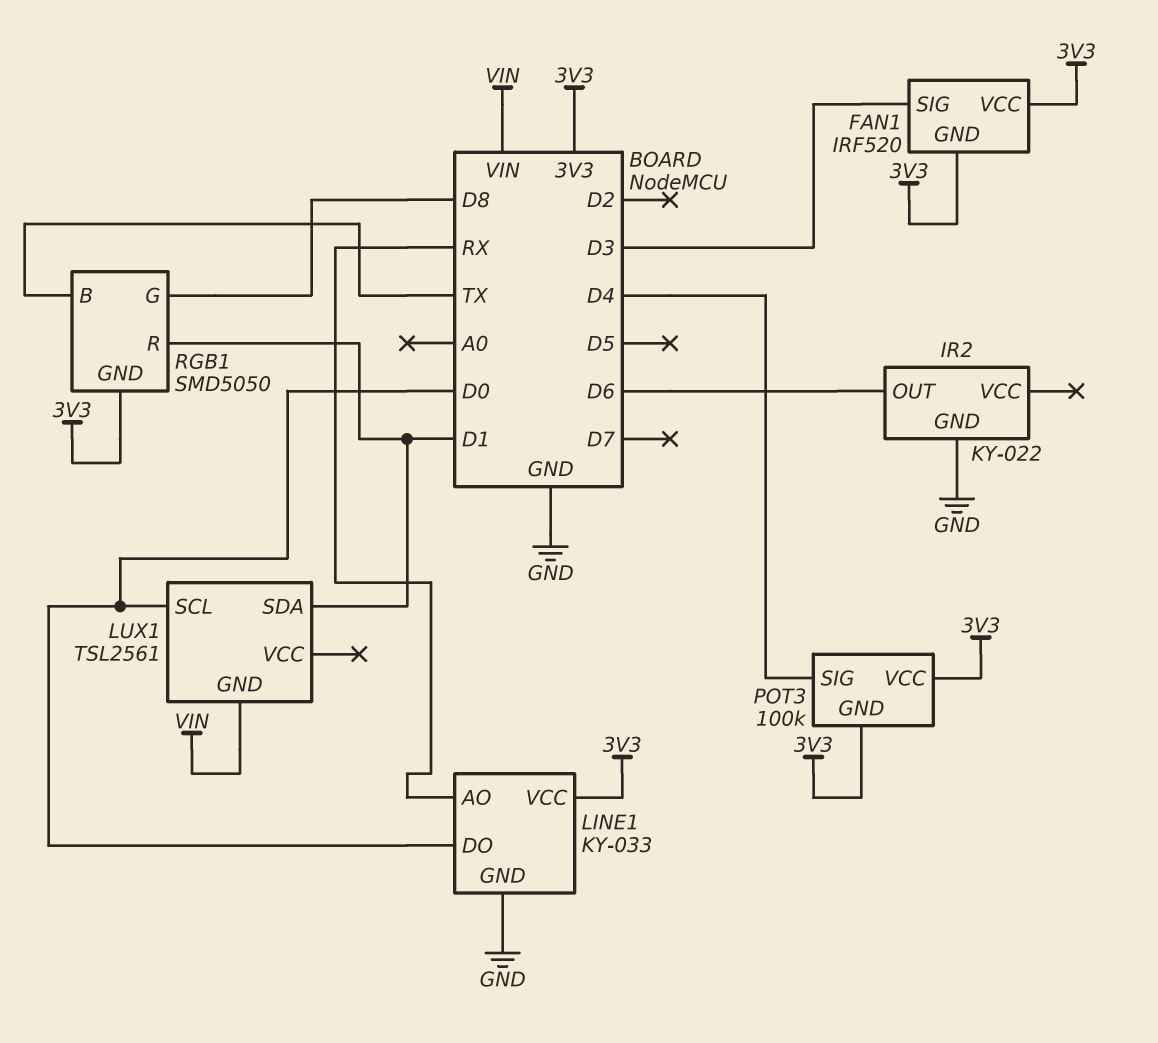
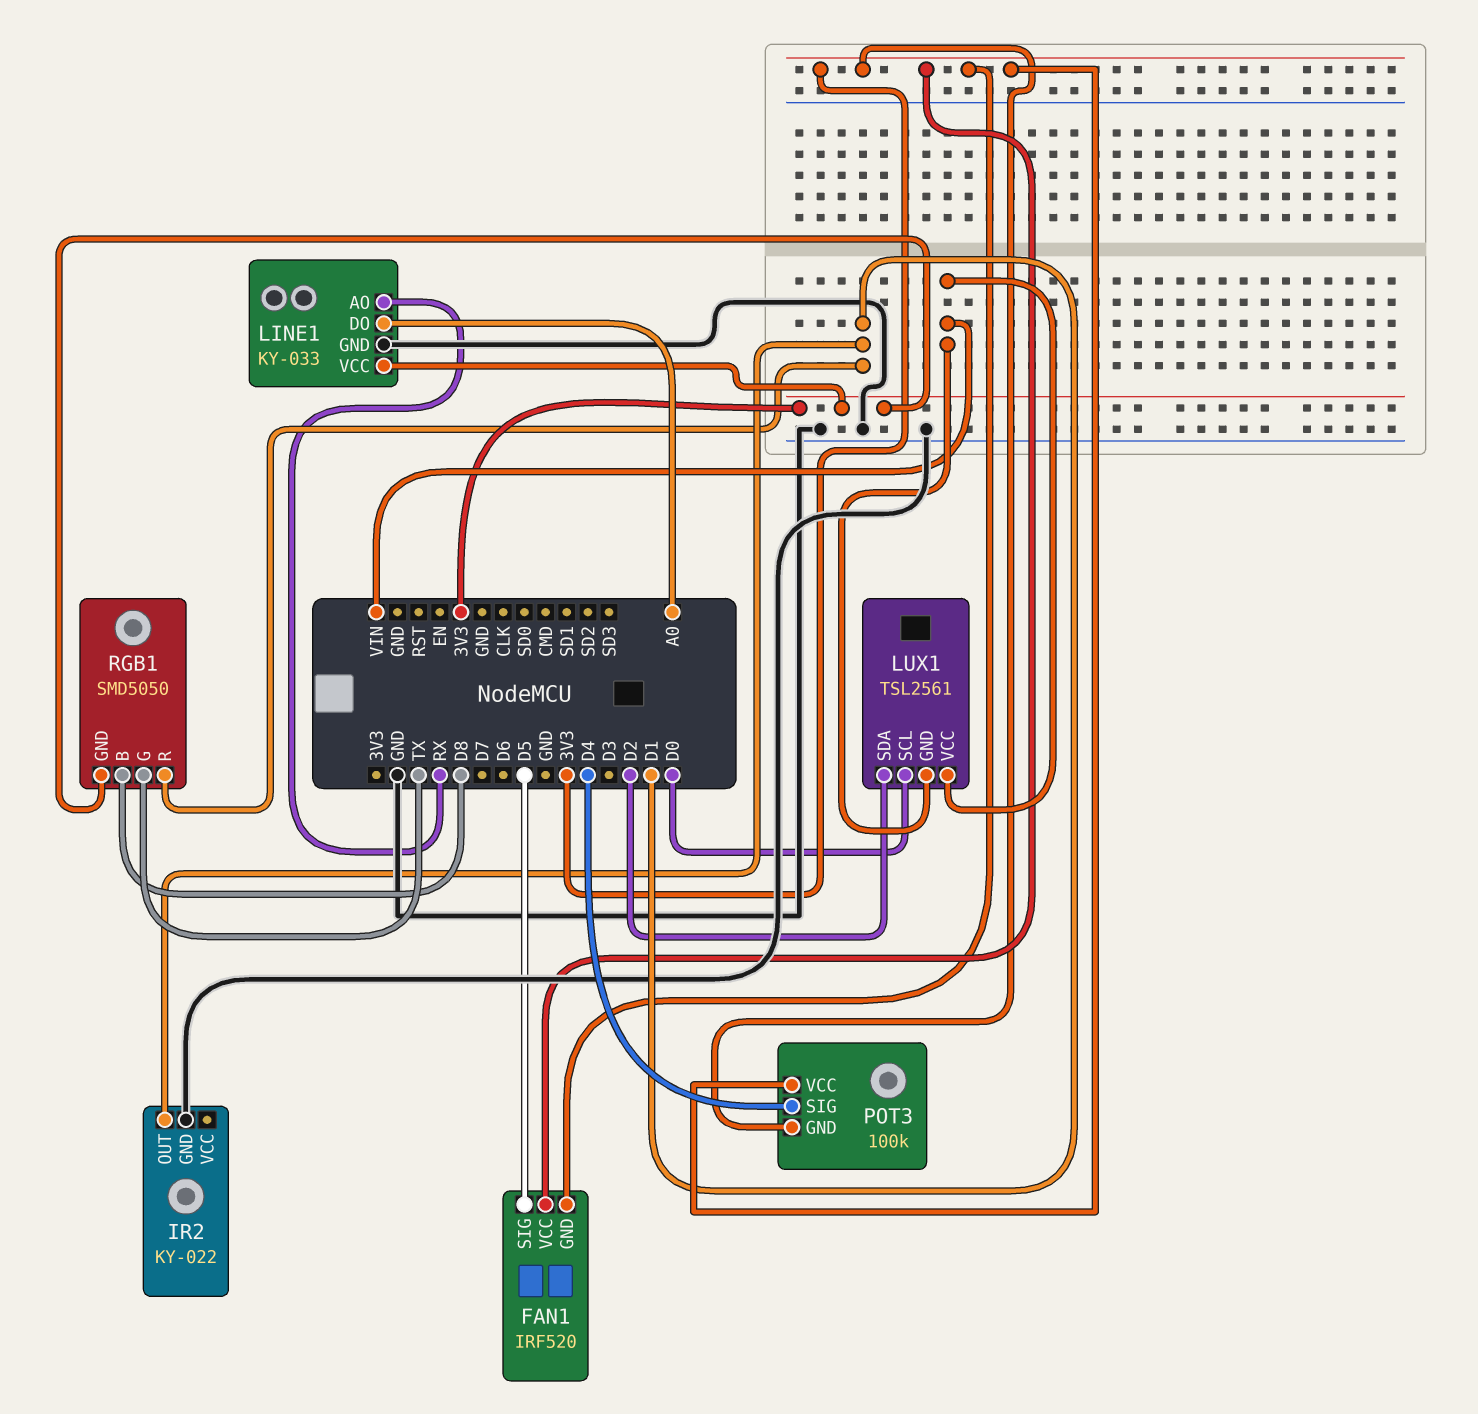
FAN1 pin SIG: D3 -> D5
IR2 pin OUT: D6 -> D1
LINE1 pin DO: D0 -> A0
LUX1 pin SDA: D1 -> D2
LUX1 pin VCC: none -> VIN
RGB1 pin B: TX -> D8
RGB1 pin G: D8 -> TX

